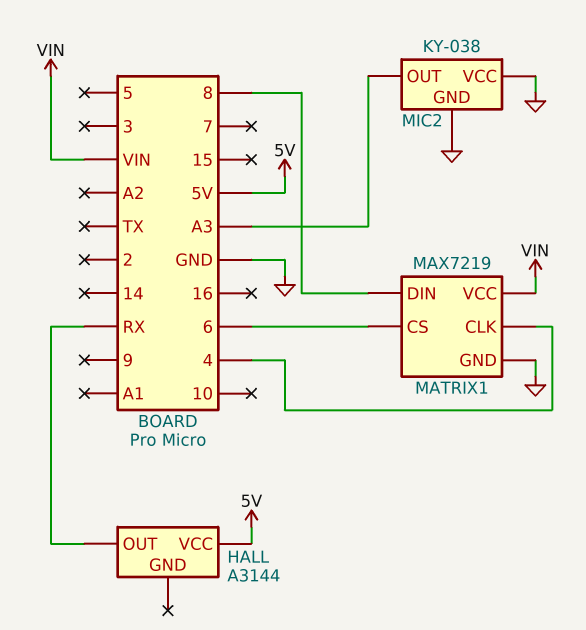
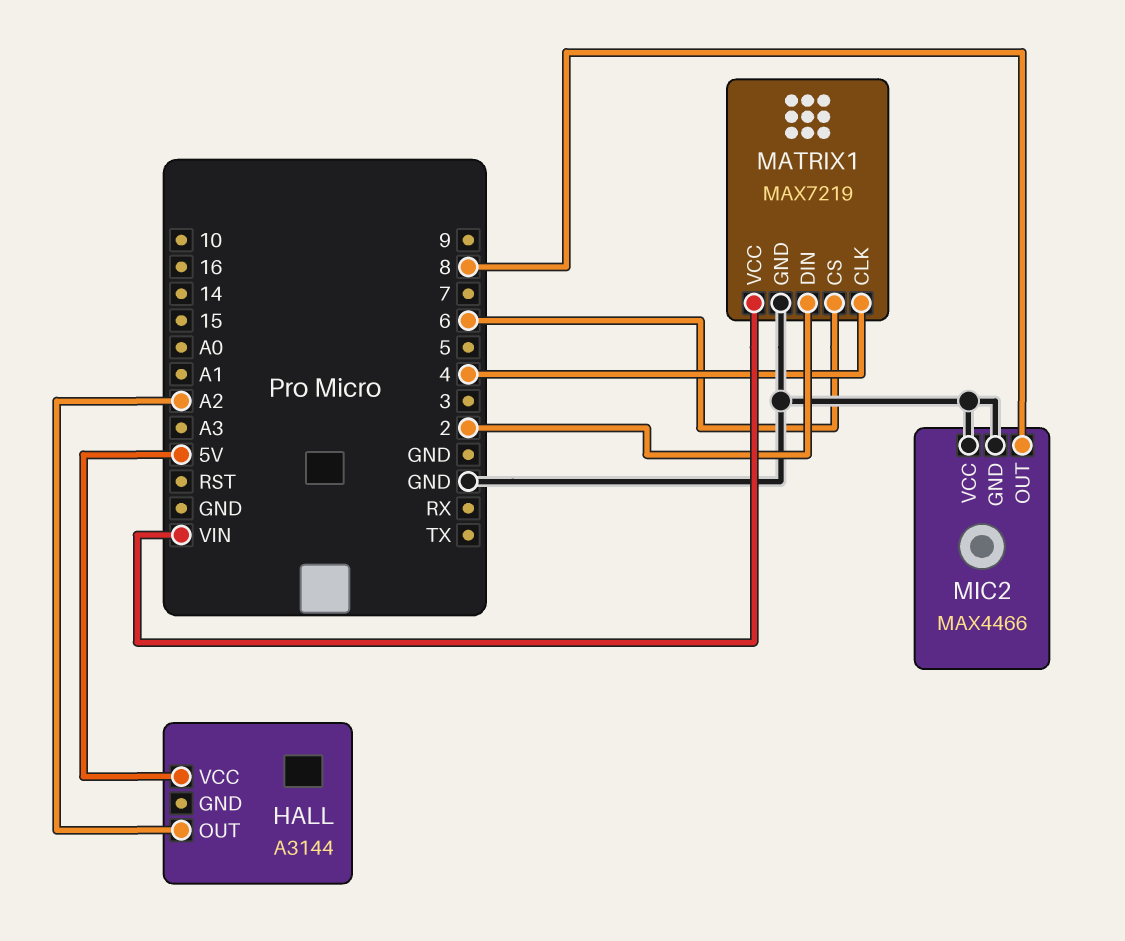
HALL pin OUT: RX -> A2
MATRIX1 pin DIN: 8 -> 2
MIC2: KY-038 -> MAX4466
MIC2 pin OUT: A3 -> 8

